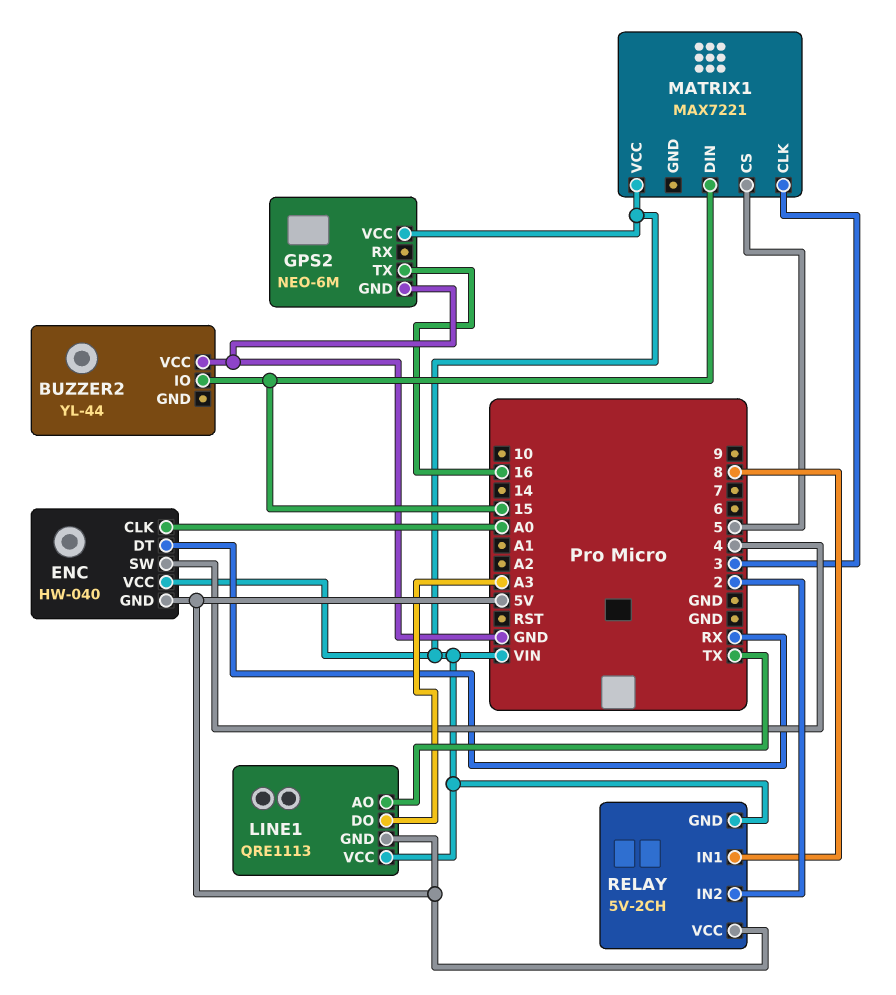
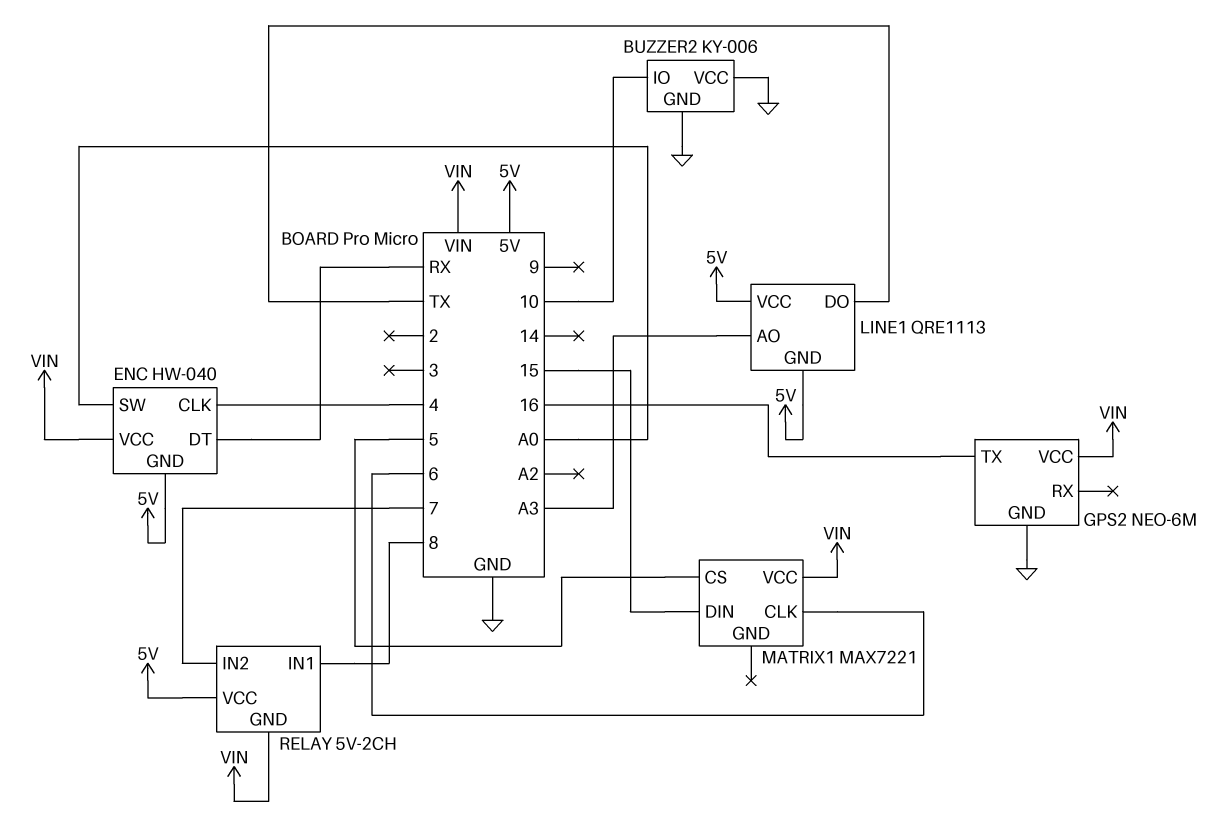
BUZZER2: YL-44 -> KY-006
BUZZER2 pin GND: none -> GND
BUZZER2 pin IO: 15 -> 10
ENC pin CLK: A0 -> 4
ENC pin SW: 4 -> A0
LINE1 pin AO: TX -> A3
LINE1 pin DO: A3 -> TX
LINE1 pin VCC: VIN -> 5V
MATRIX1 pin CLK: 3 -> 6
RELAY pin IN2: 2 -> 7

